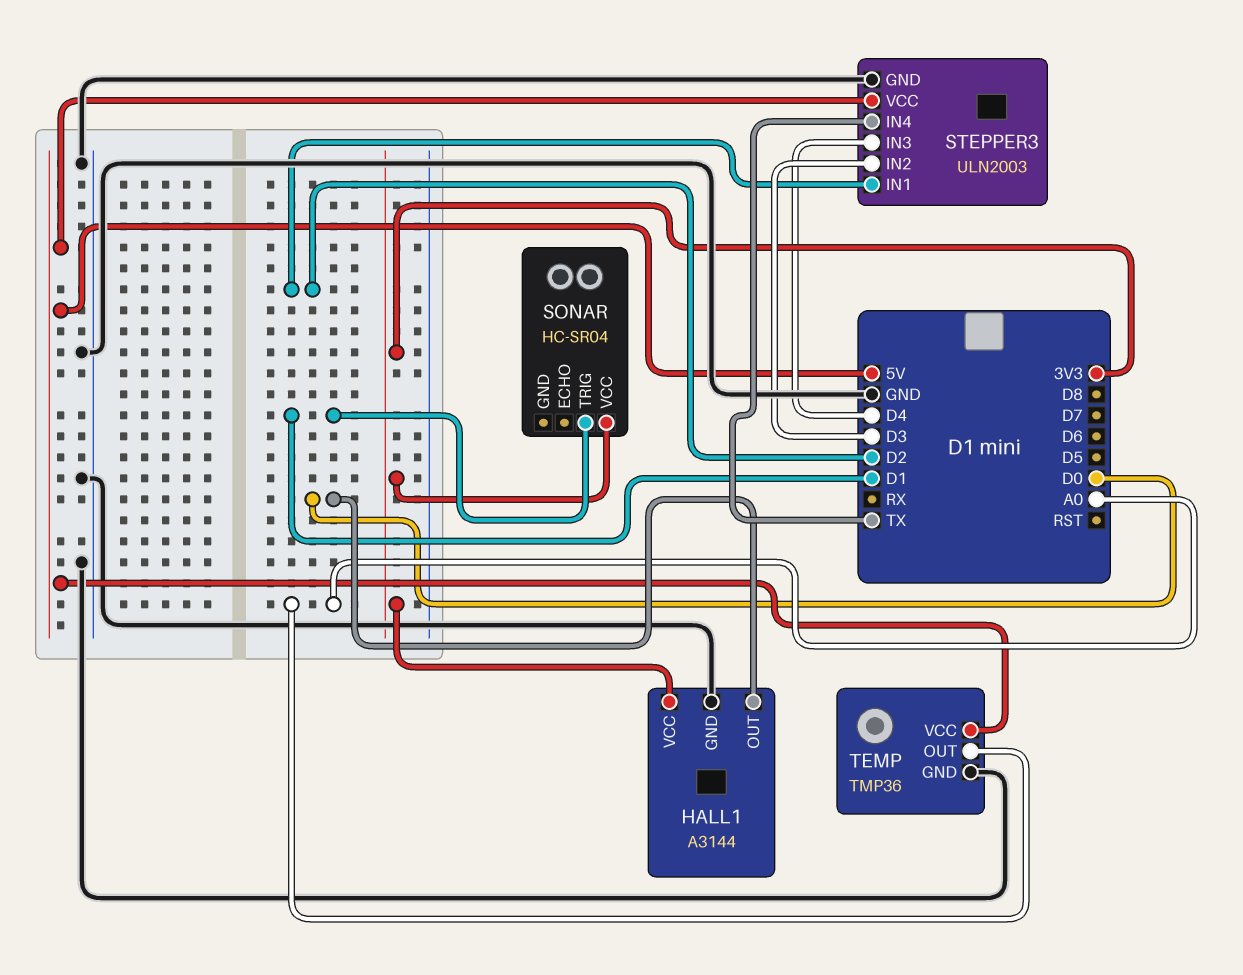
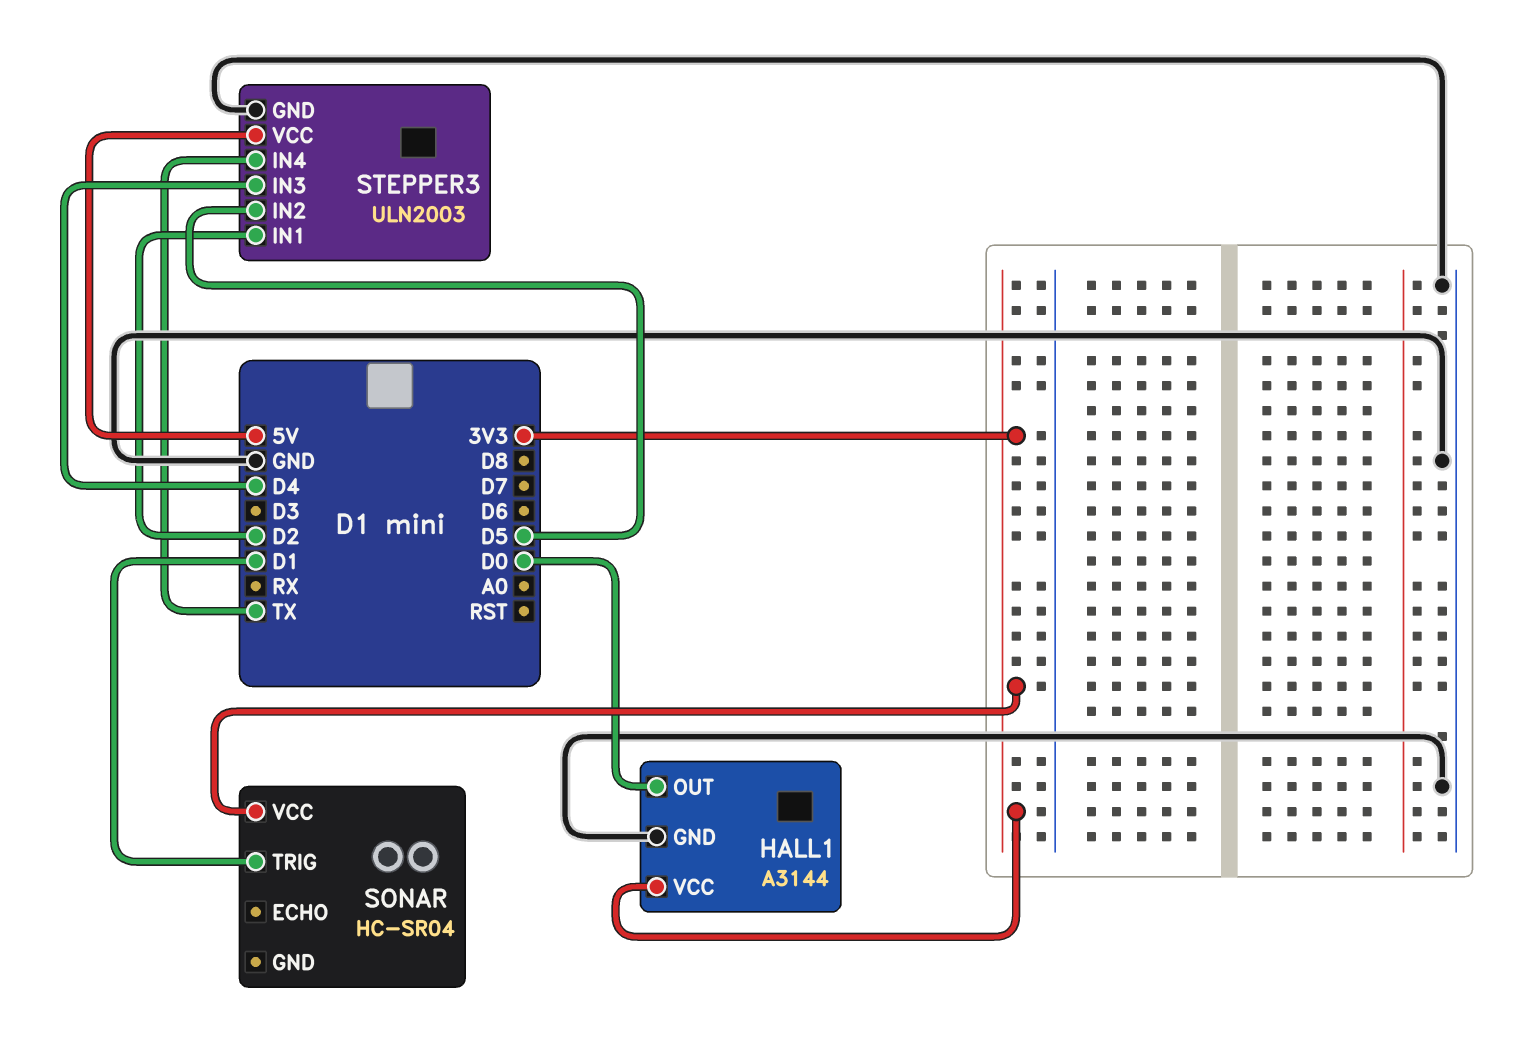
STEPPER3 pin IN2: D3 -> D5
TEMP: TMP36 -> none
TEMP pin GND: GND -> none
TEMP pin OUT: A0 -> none
TEMP pin VCC: 5V -> none

